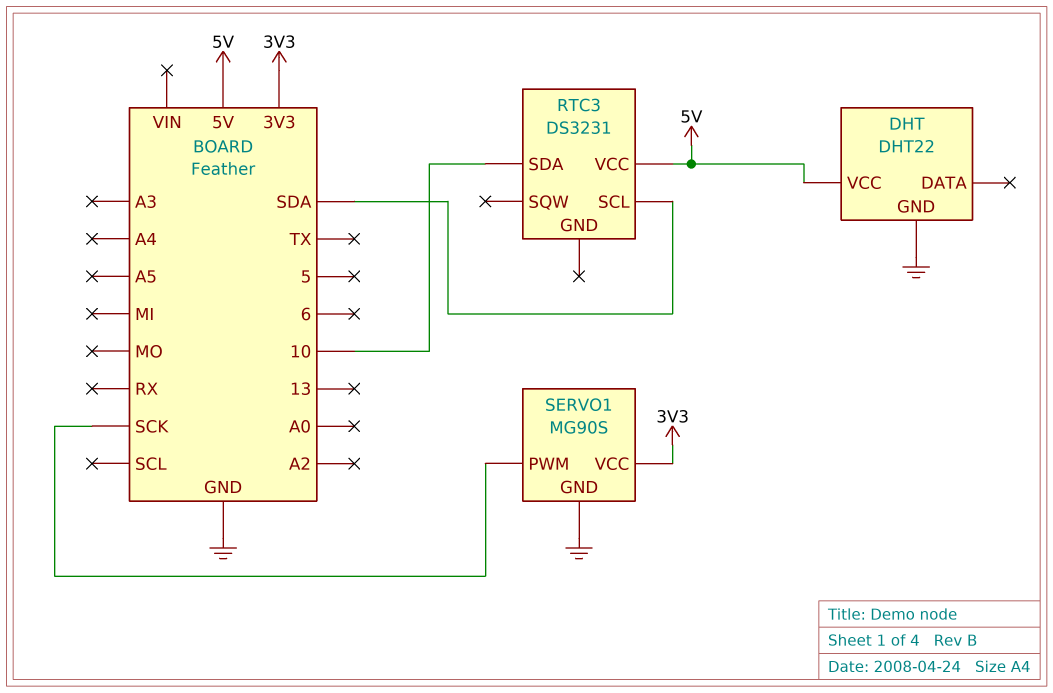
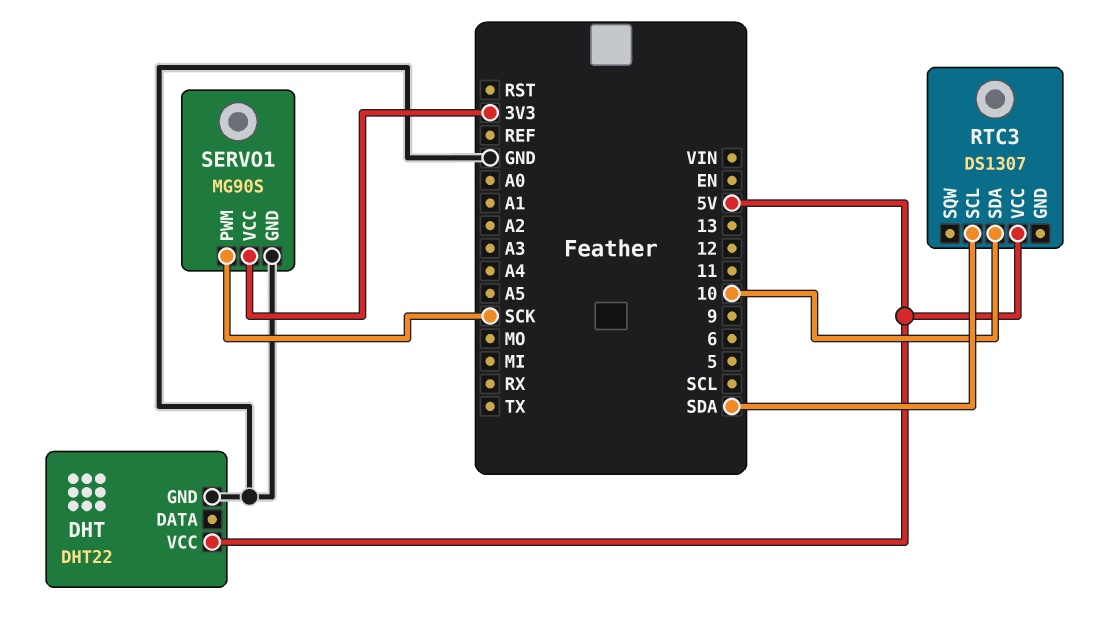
RTC3: DS3231 -> DS1307

